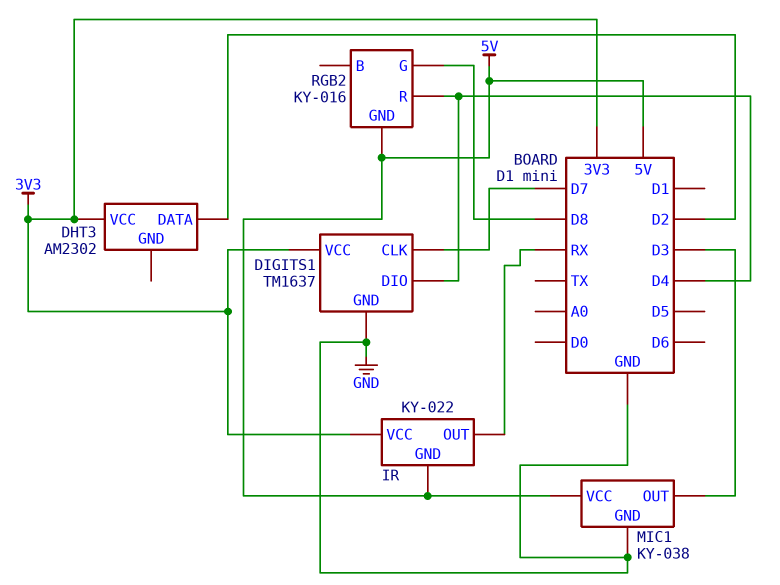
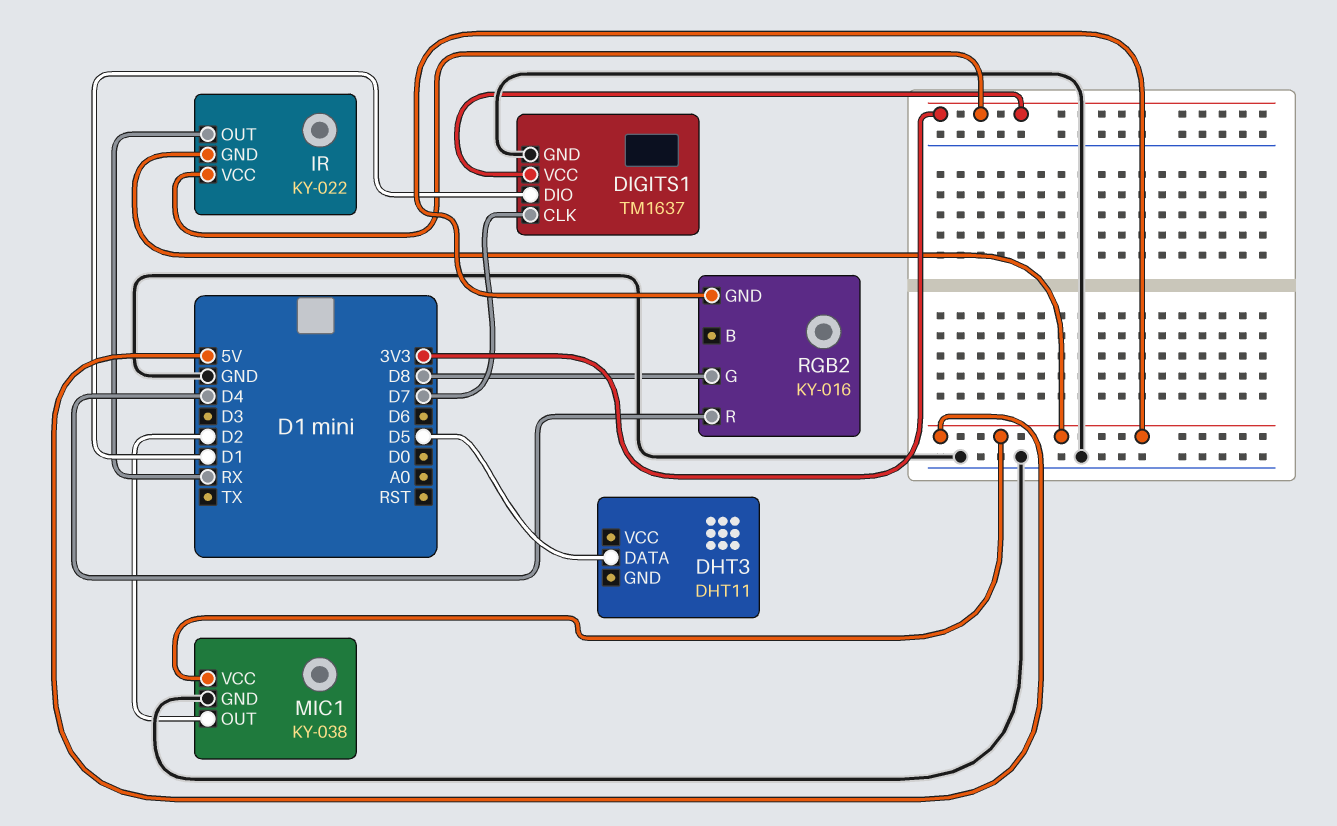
DHT3: AM2302 -> DHT11
DHT3 pin DATA: D2 -> D5
DHT3 pin VCC: 3V3 -> none
DIGITS1 pin DIO: D4 -> D1
MIC1 pin OUT: D3 -> D2

